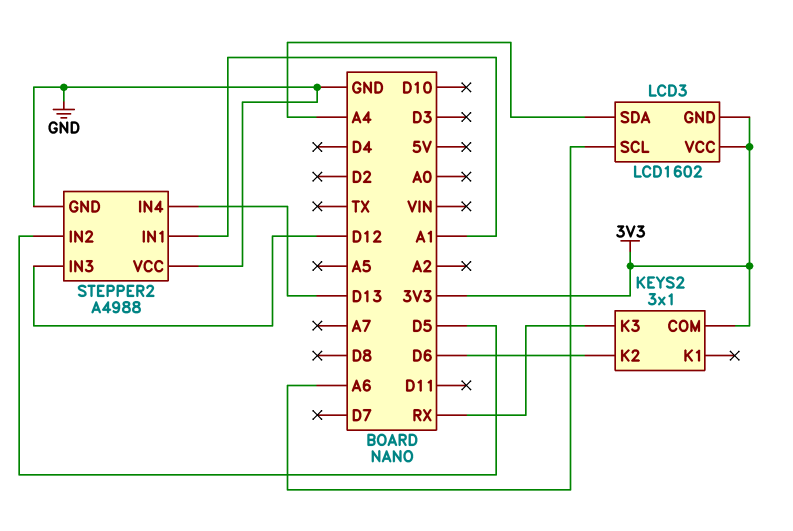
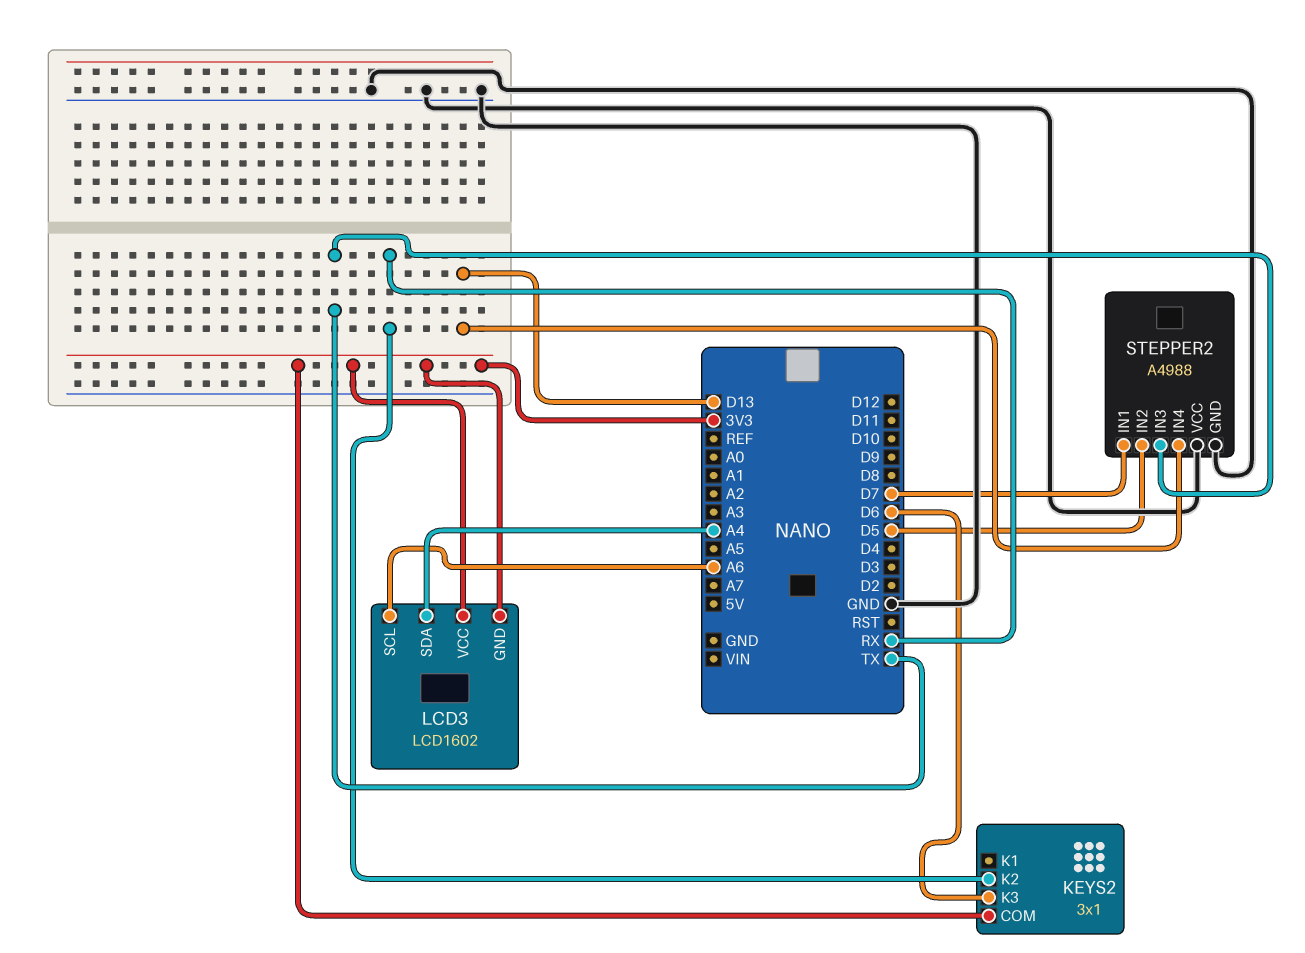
KEYS2 pin K2: D6 -> RX
KEYS2 pin K3: RX -> D6
STEPPER2 pin IN1: A1 -> D7
STEPPER2 pin IN3: D12 -> TX

